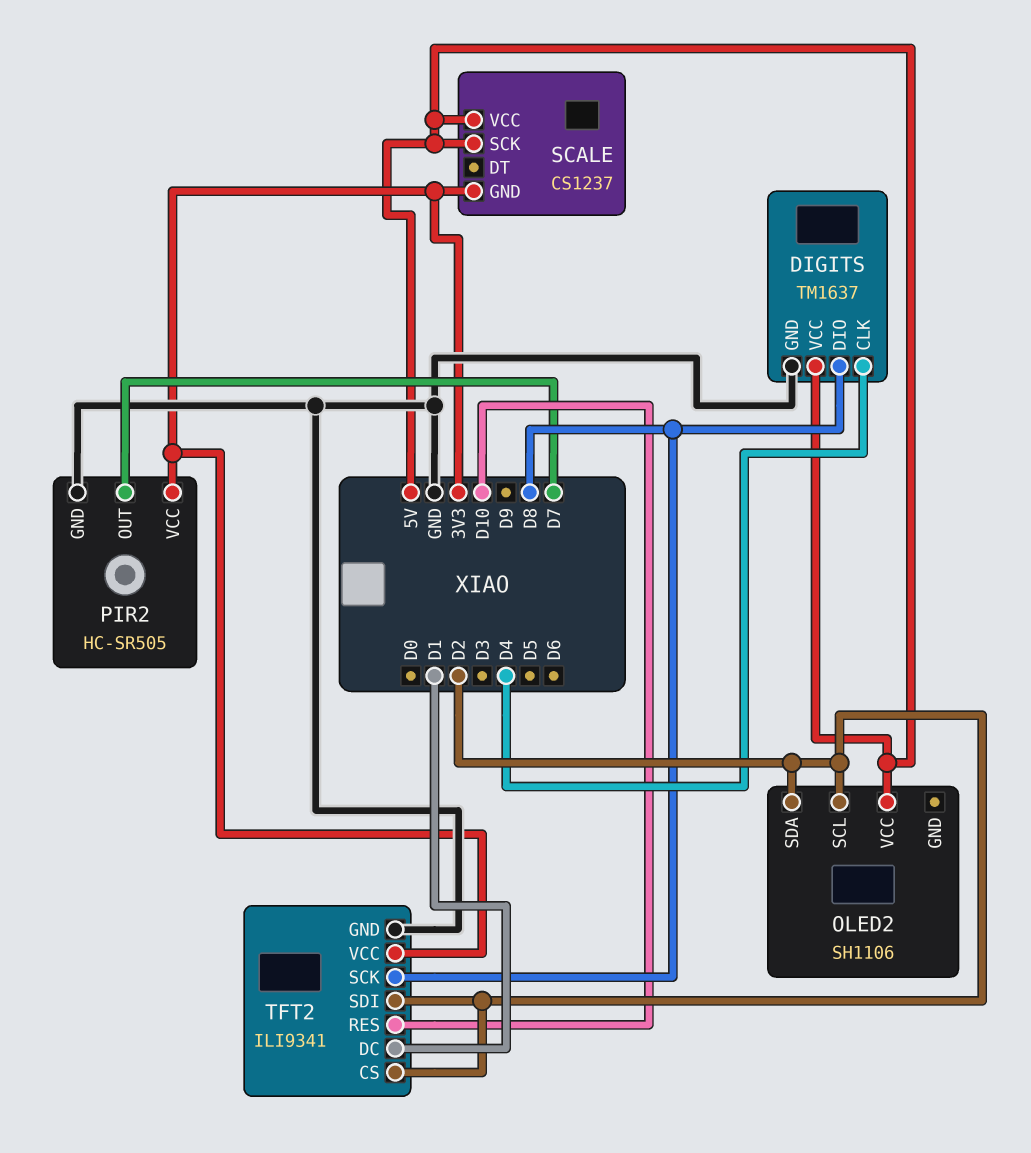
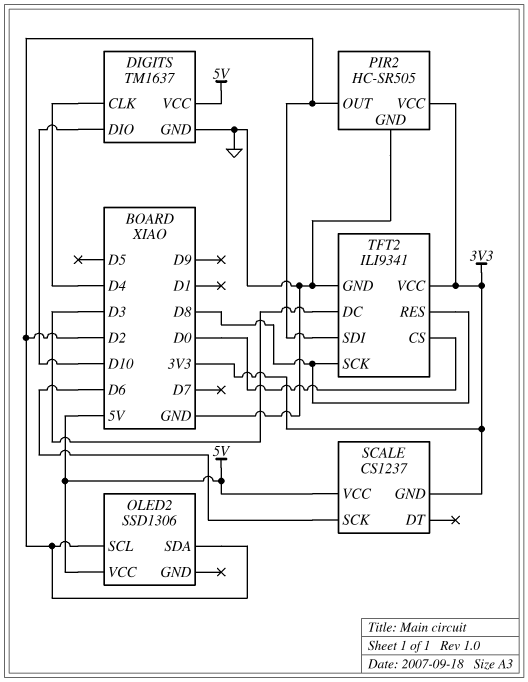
DIGITS pin DIO: D8 -> D10
OLED2: SH1106 -> SSD1306
PIR2 pin OUT: D7 -> D2
SCALE pin SCK: 5V -> D6
TFT2 pin CS: D2 -> D0
TFT2 pin DC: D1 -> D3
TFT2 pin RES: D10 -> D8

